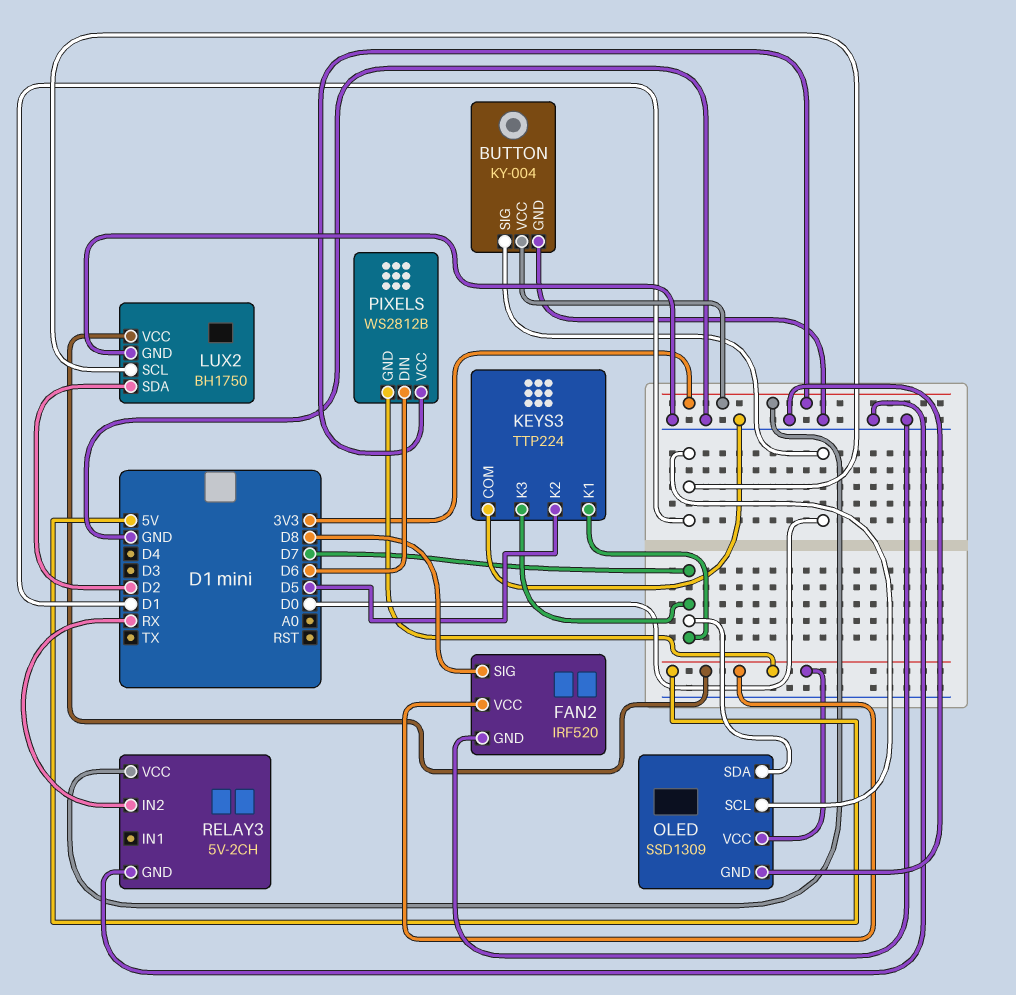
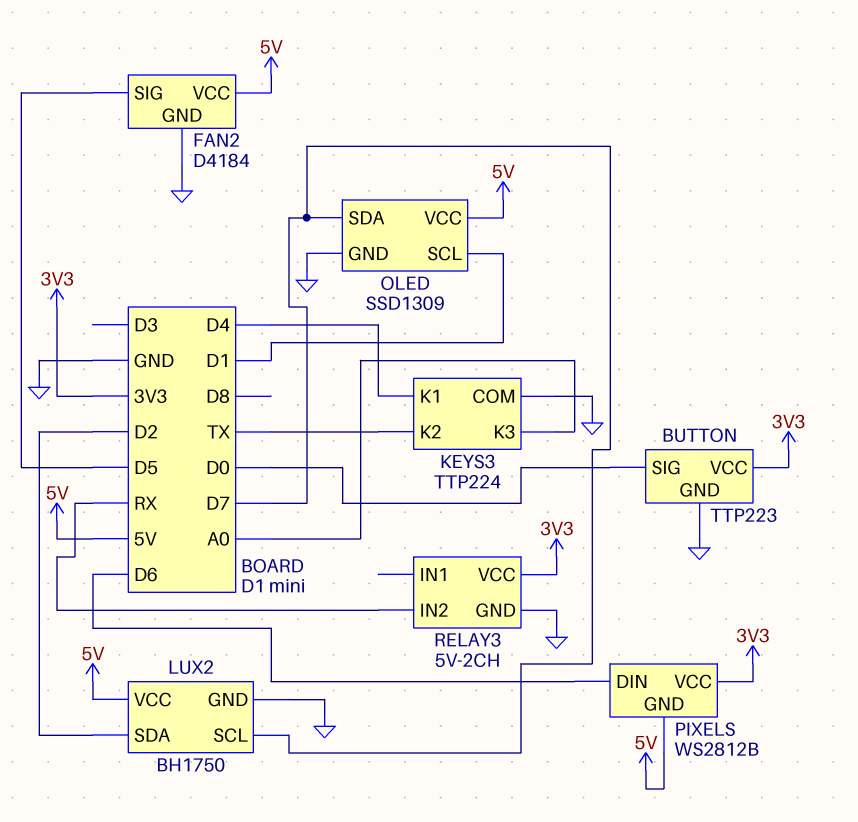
BUTTON: KY-004 -> TTP223
FAN2: IRF520 -> D4184
FAN2 pin SIG: D8 -> D5
KEYS3 pin K1: D7 -> D4
KEYS3 pin K2: D5 -> TX
KEYS3 pin K3: D7 -> A0
LUX2 pin SCL: D1 -> D7

